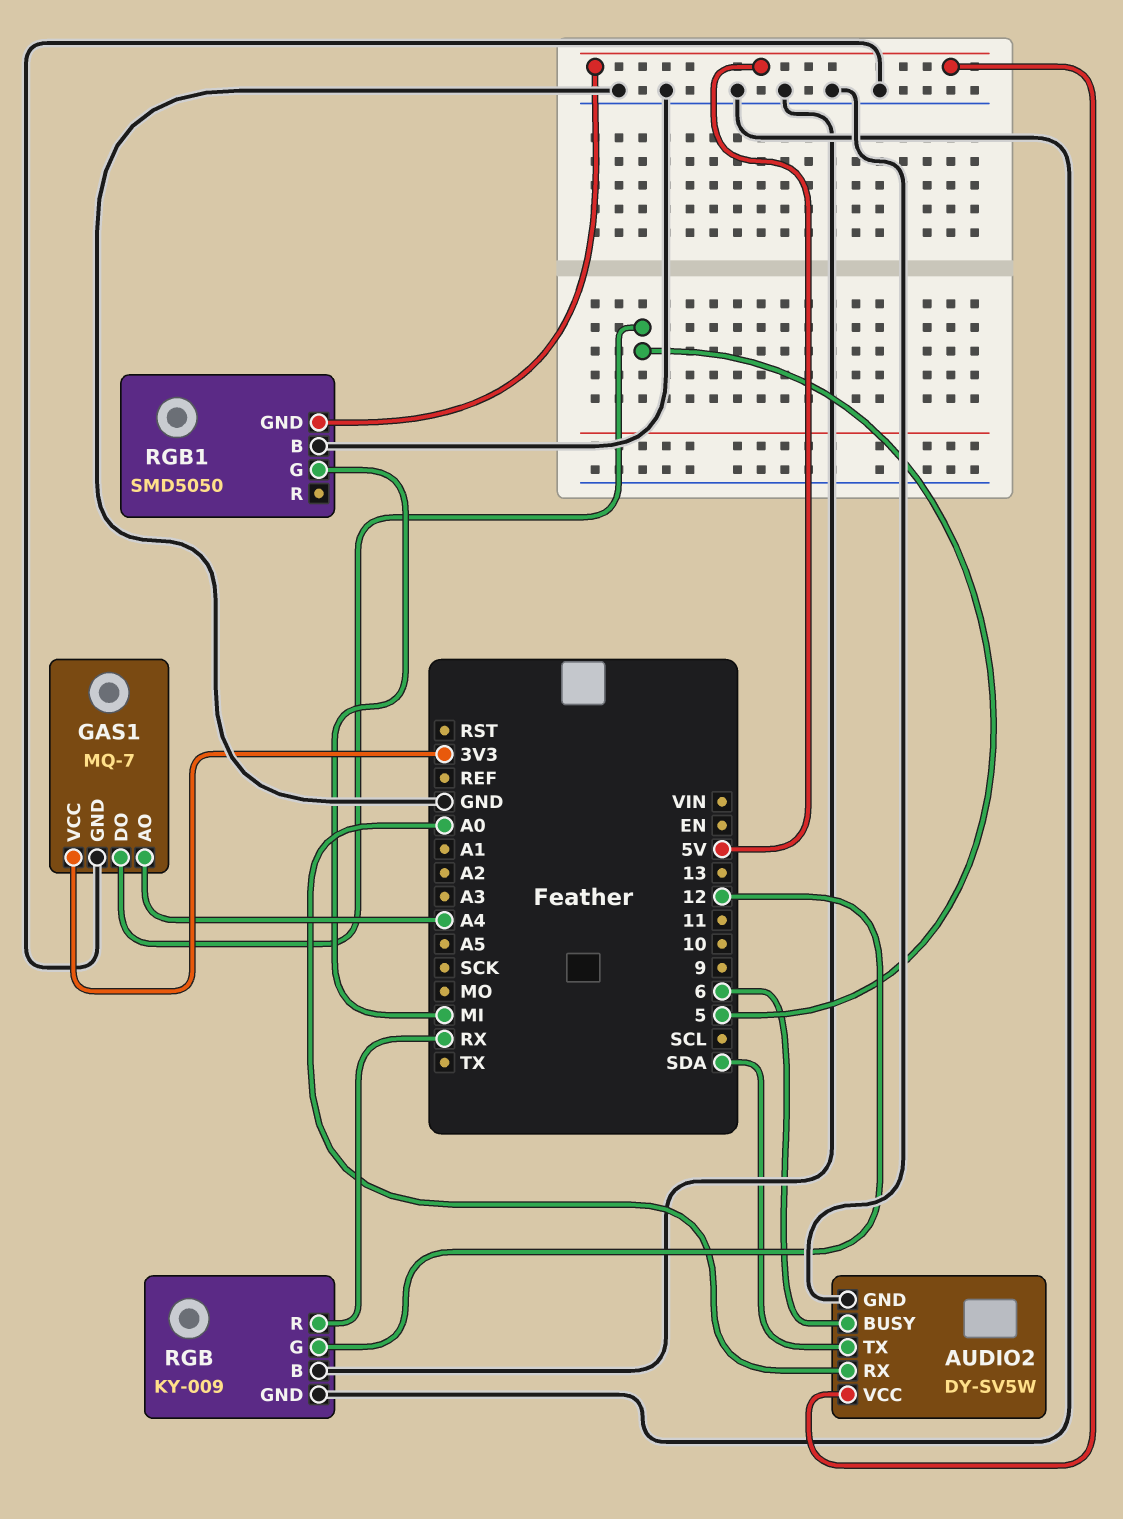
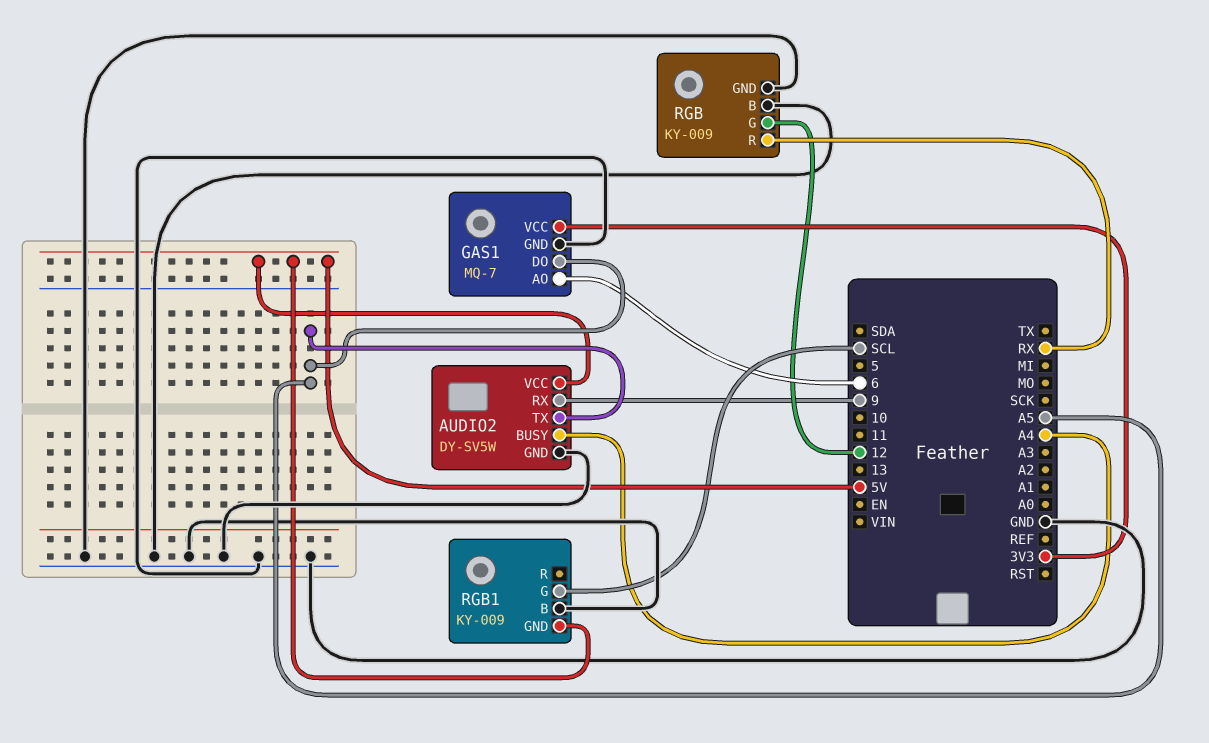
AUDIO2 pin BUSY: 6 -> A4
AUDIO2 pin RX: A0 -> 9
AUDIO2 pin TX: SDA -> A5
GAS1 pin AO: A4 -> 6
GAS1 pin DO: 5 -> A5
RGB1: SMD5050 -> KY-009
RGB1 pin G: MI -> SCL

